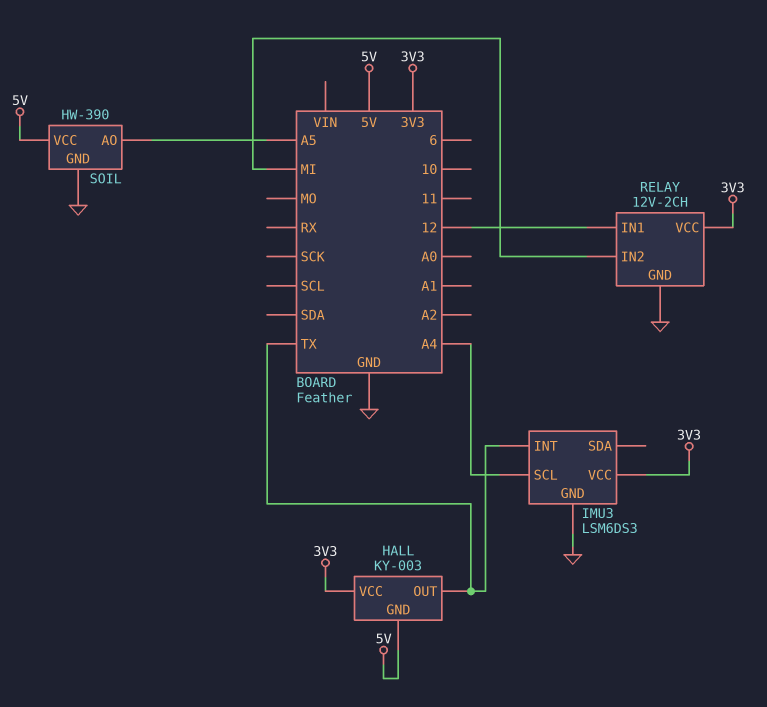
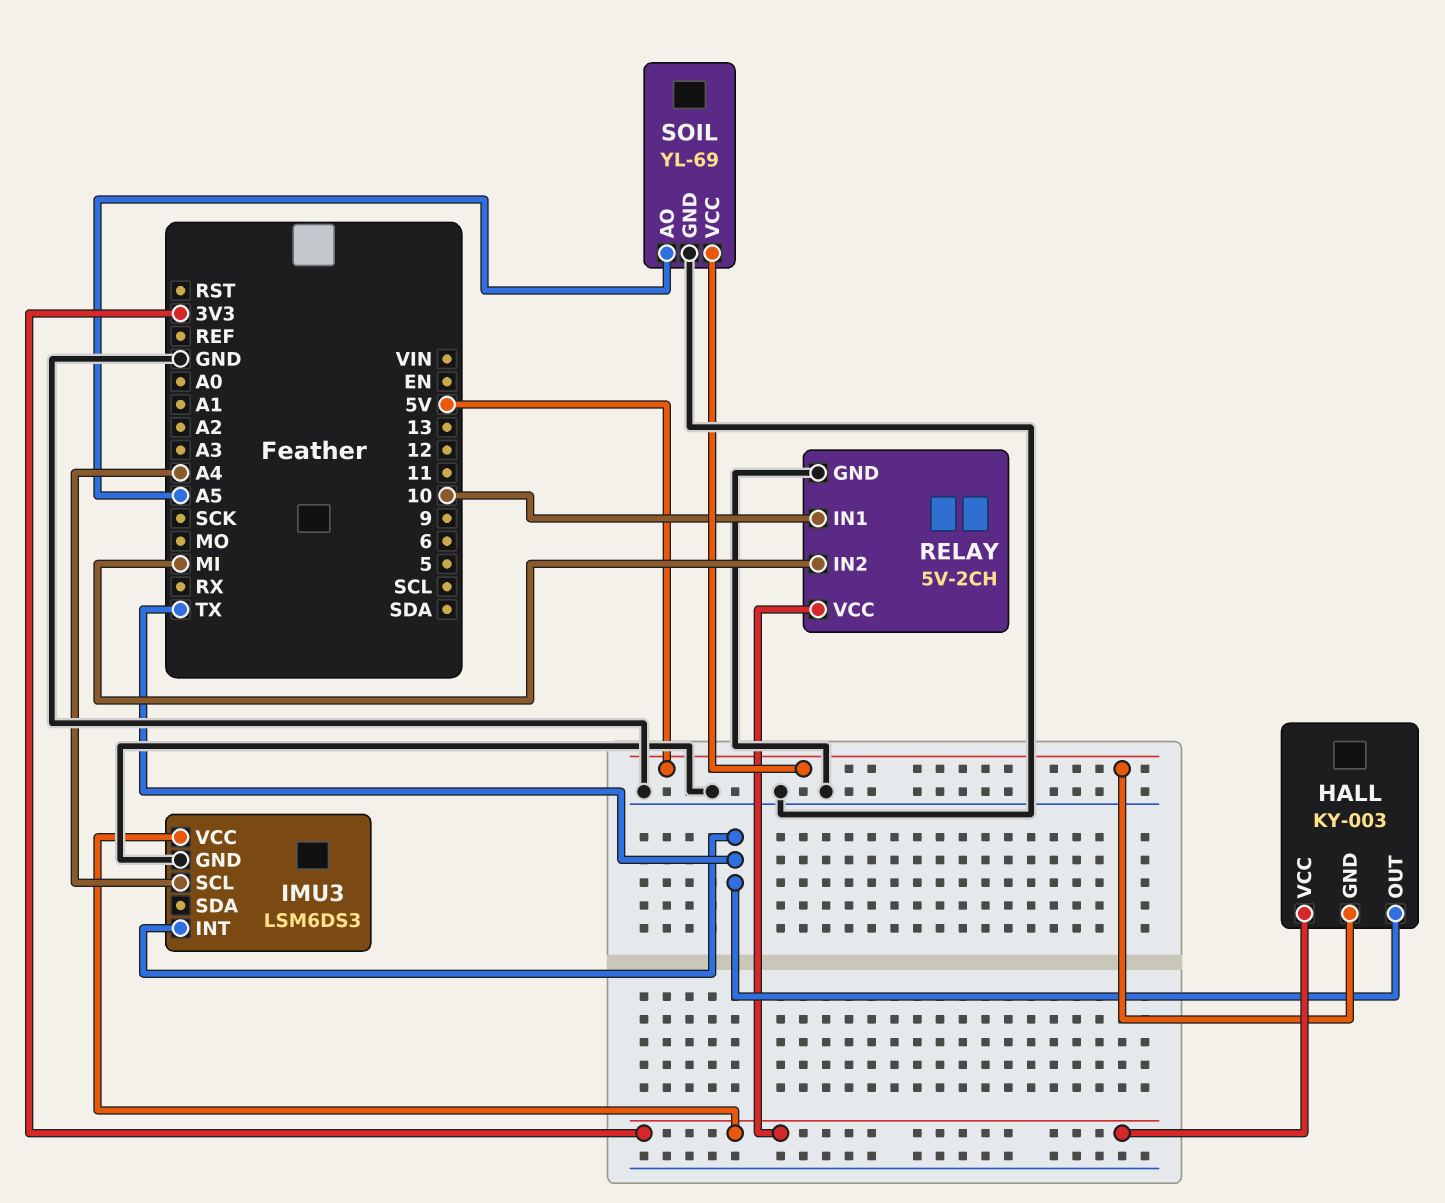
RELAY: 12V-2CH -> 5V-2CH
RELAY pin IN1: 12 -> 10
SOIL: HW-390 -> YL-69

